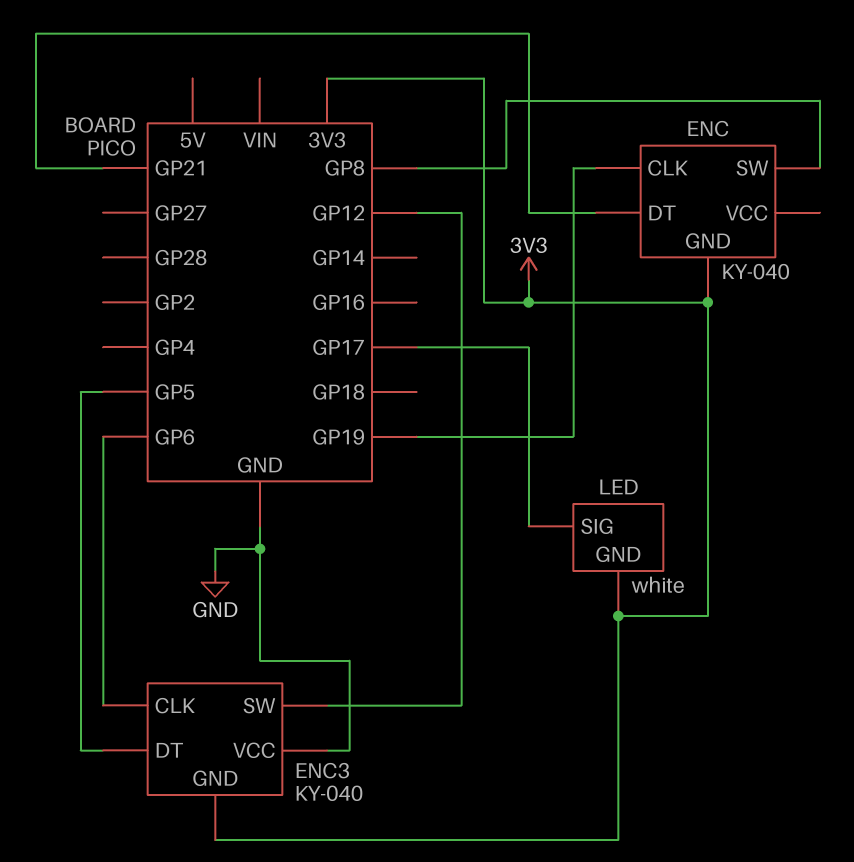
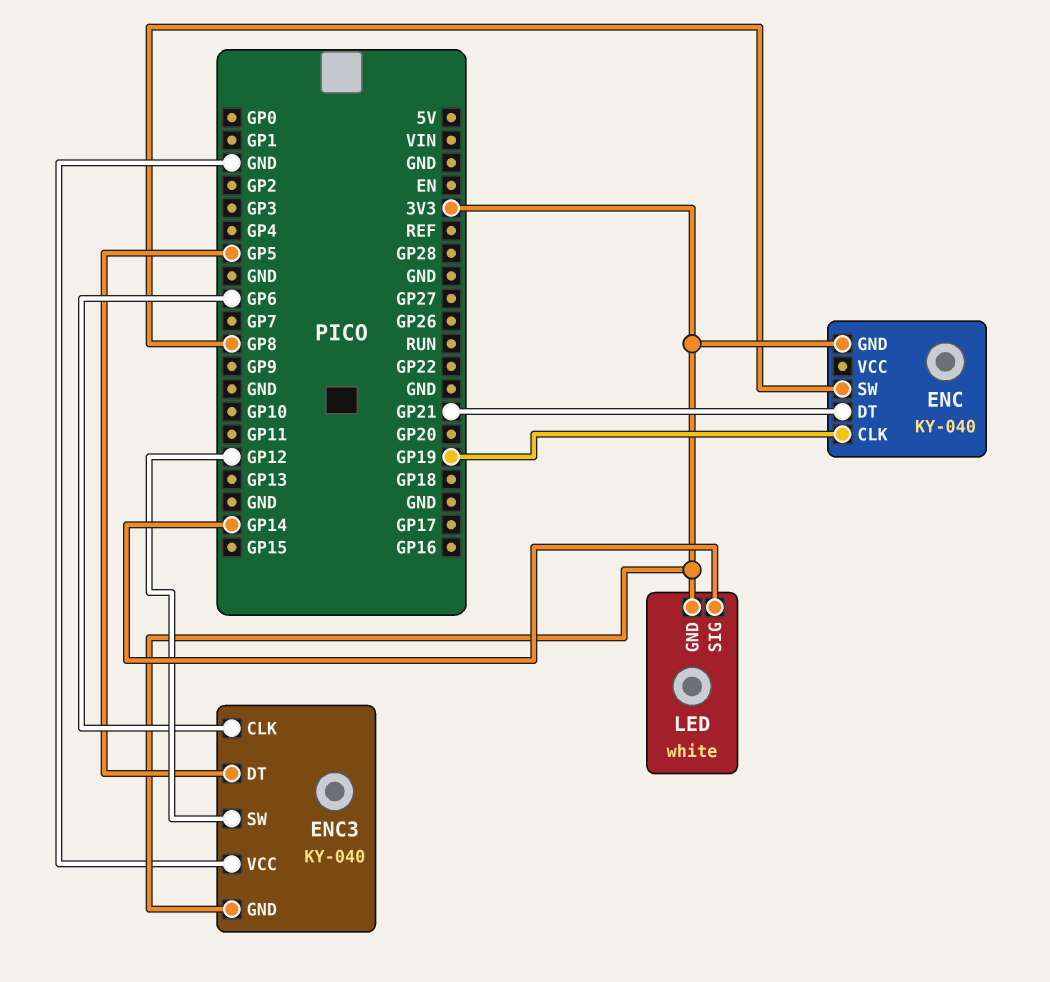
LED pin SIG: GP17 -> GP14

